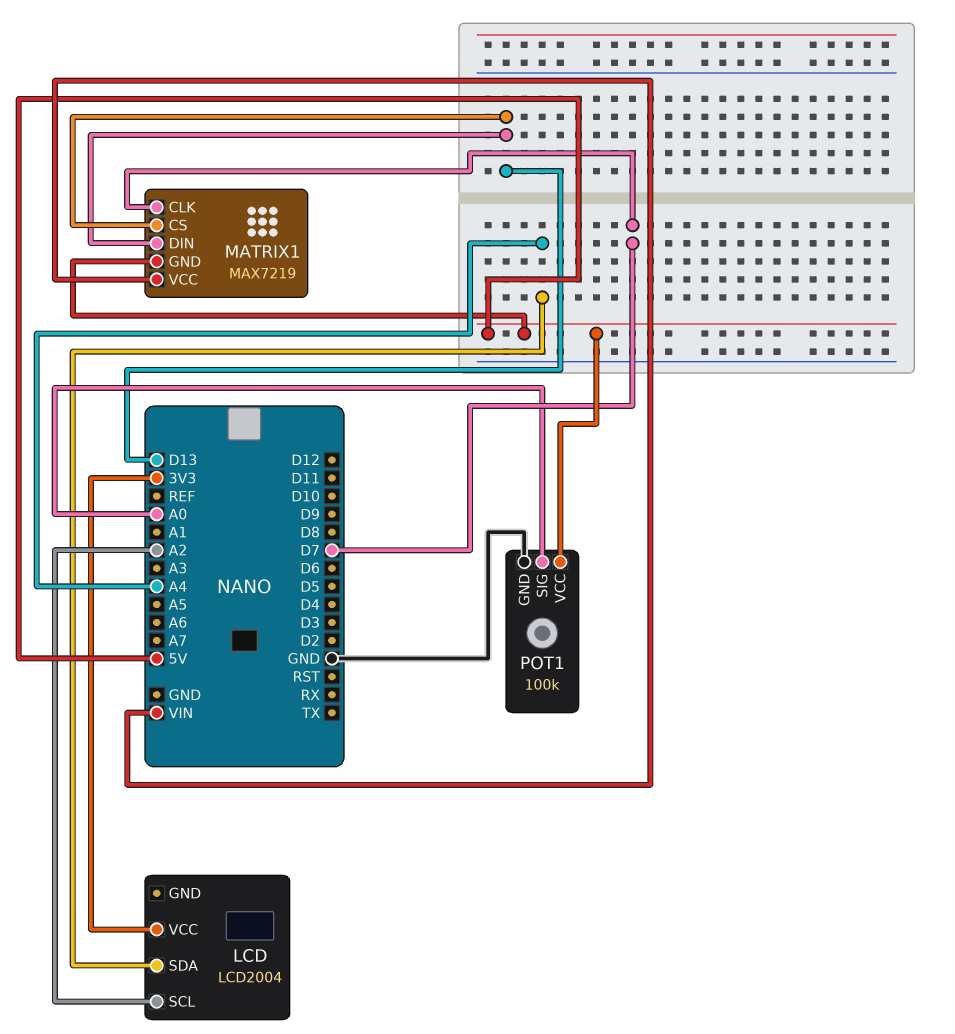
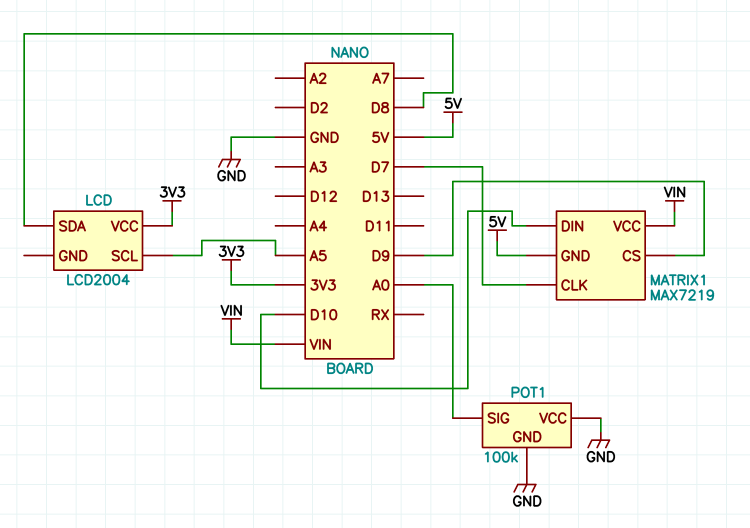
LCD pin SCL: A2 -> A5
LCD pin SDA: A4 -> D8
MATRIX1 pin CS: D13 -> D9
MATRIX1 pin DIN: D13 -> D10
POT1 pin VCC: 5V -> GND

